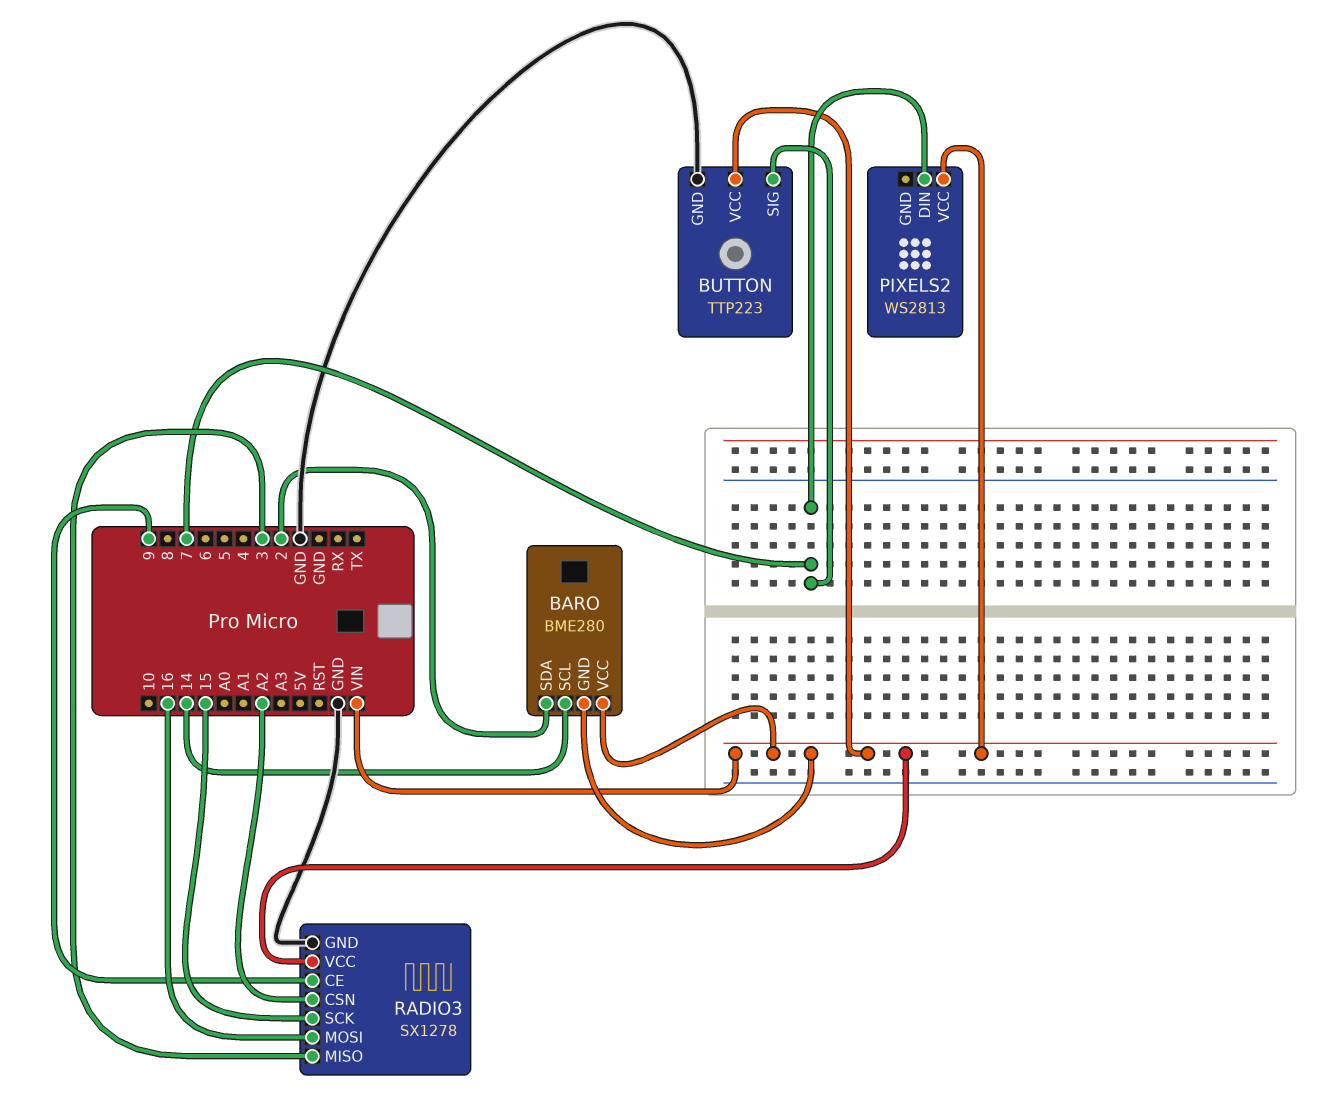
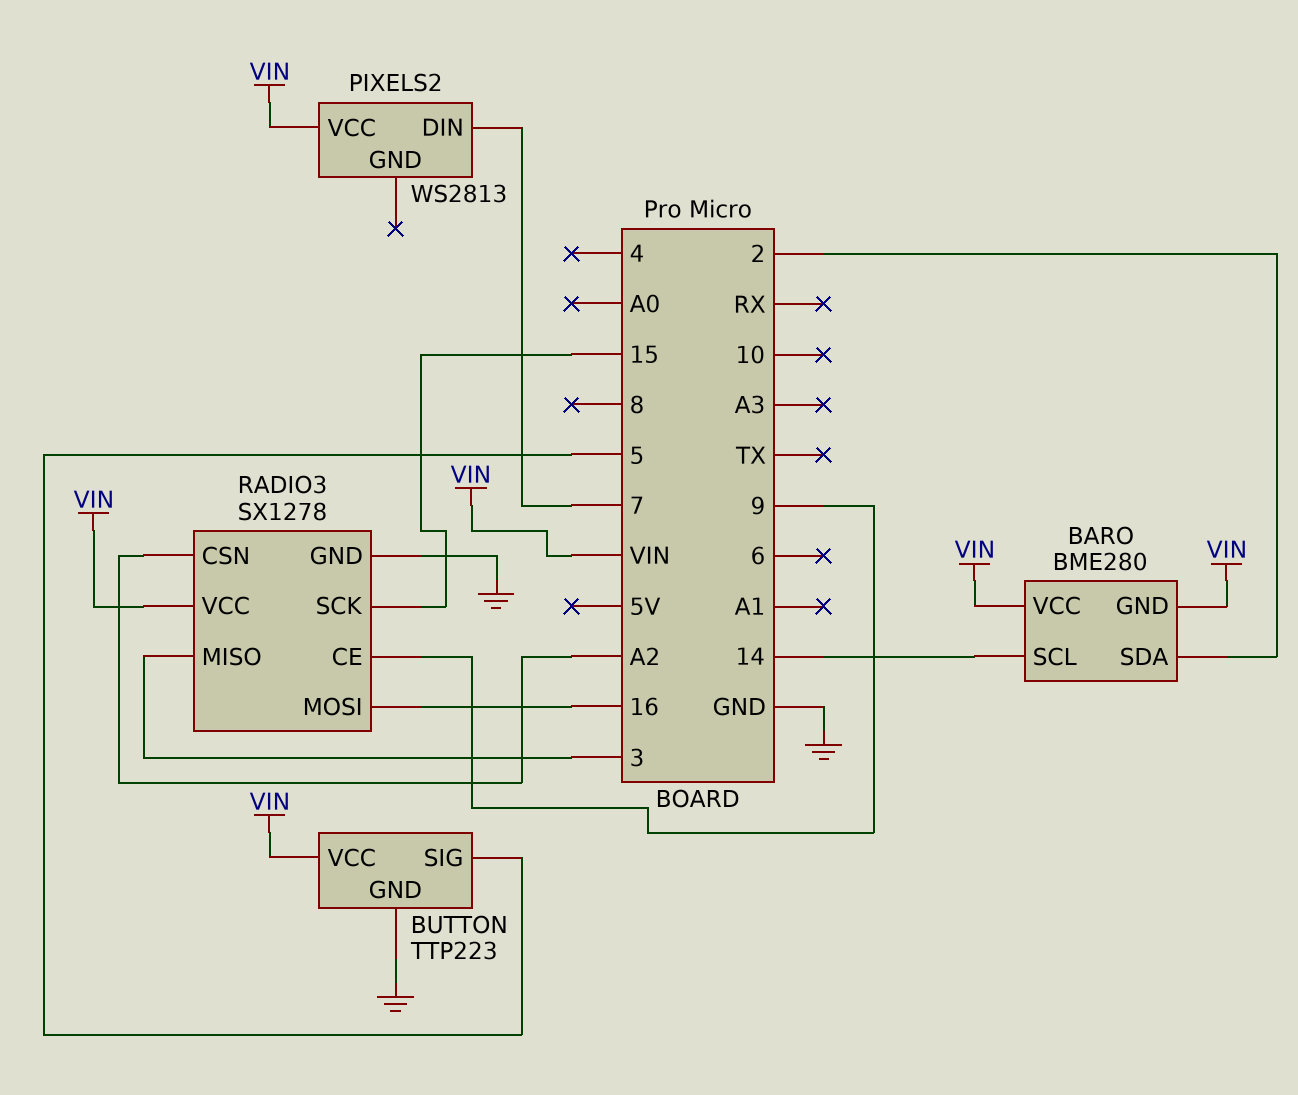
BUTTON pin SIG: 7 -> 5

